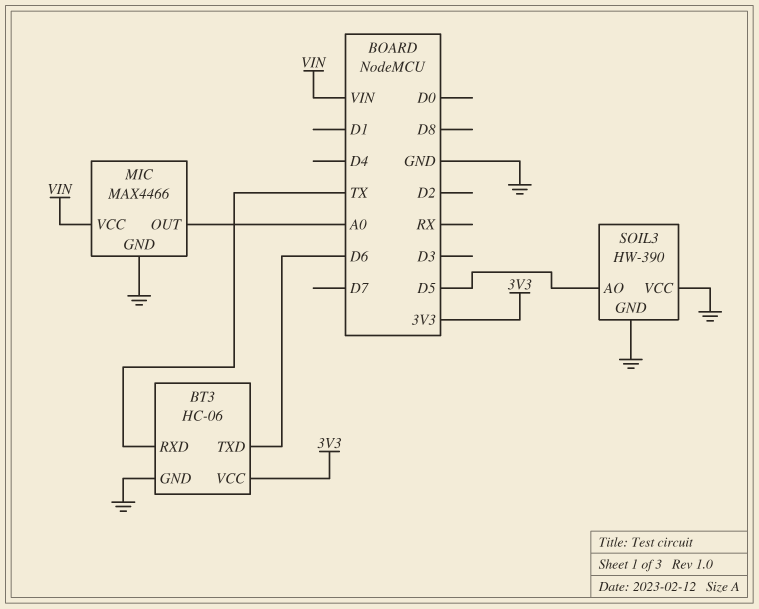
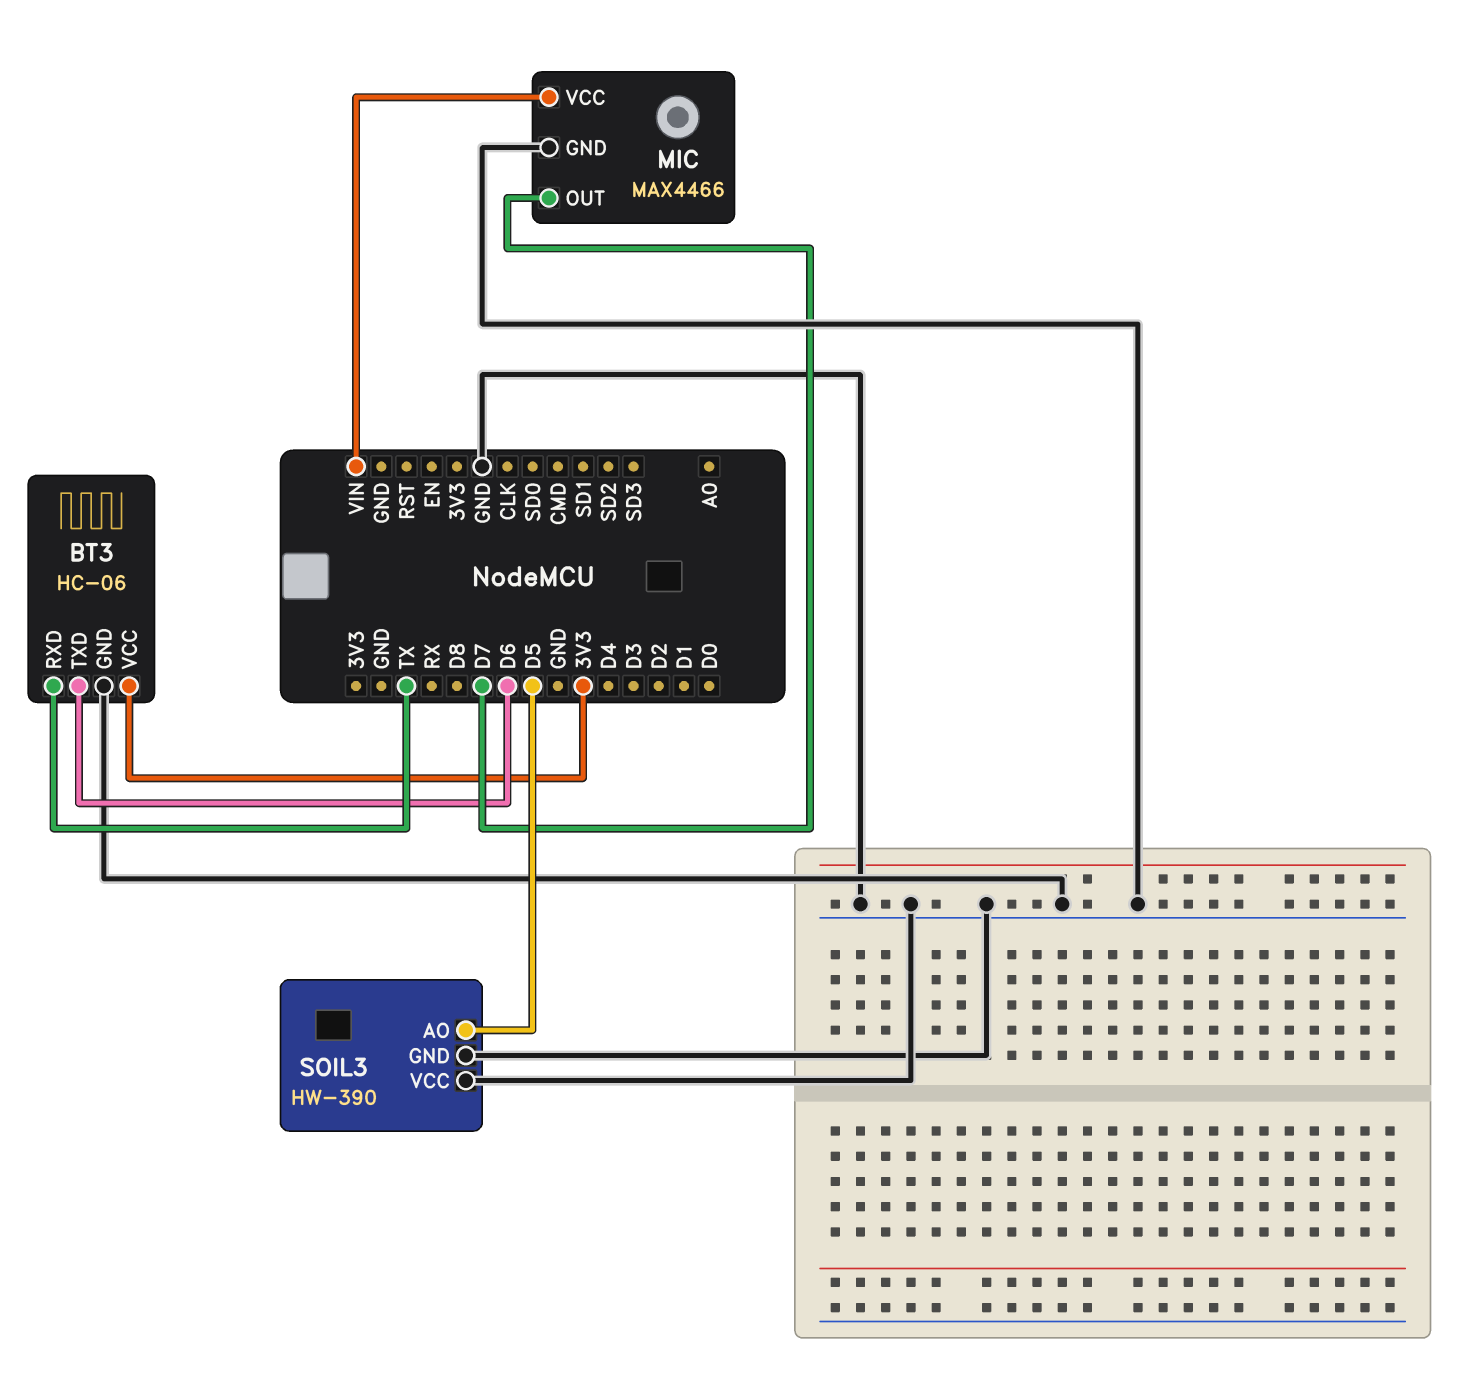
MIC pin OUT: A0 -> D7

